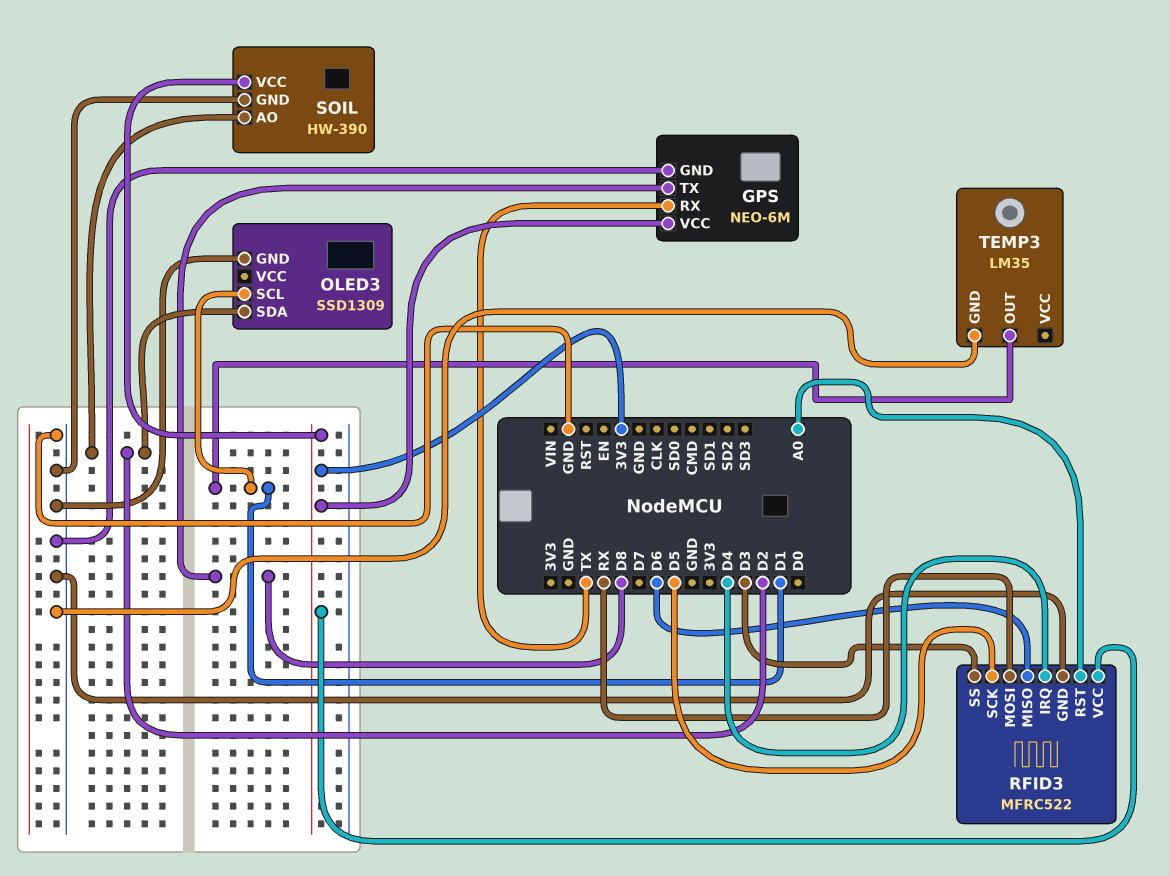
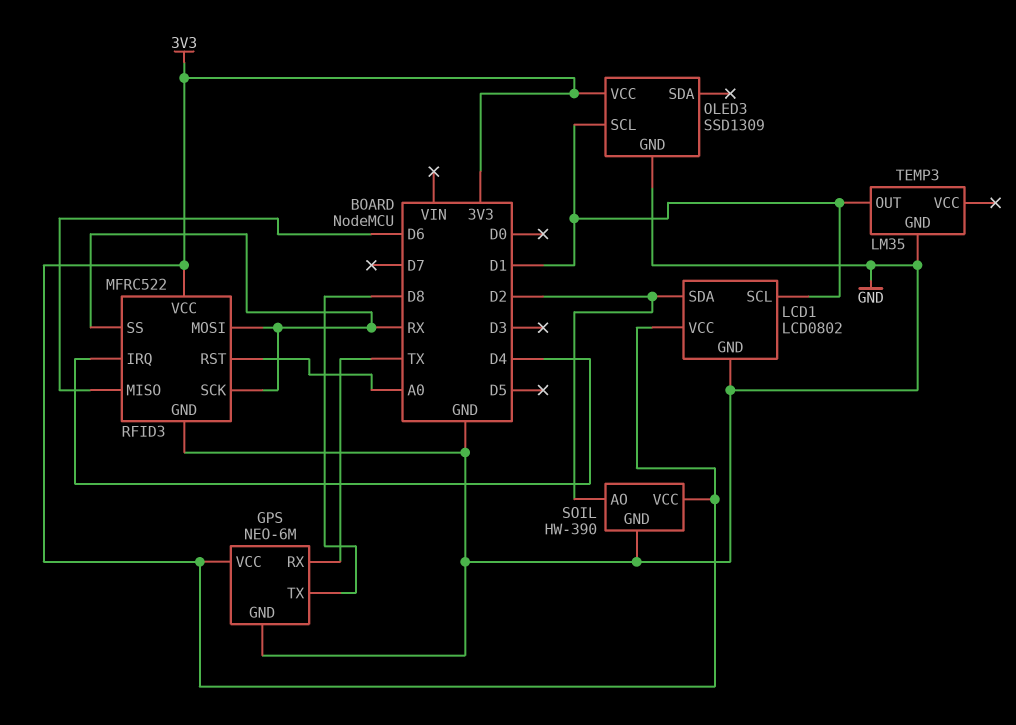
LCD1: none -> LCD0802
LCD1 pin GND: none -> GND
LCD1 pin SCL: none -> D1
LCD1 pin SDA: none -> D2
LCD1 pin VCC: none -> 3V3
OLED3 pin SDA: D2 -> none
OLED3 pin VCC: none -> 3V3
RFID3 pin SCK: D5 -> RX
RFID3 pin SS: D3 -> RX

